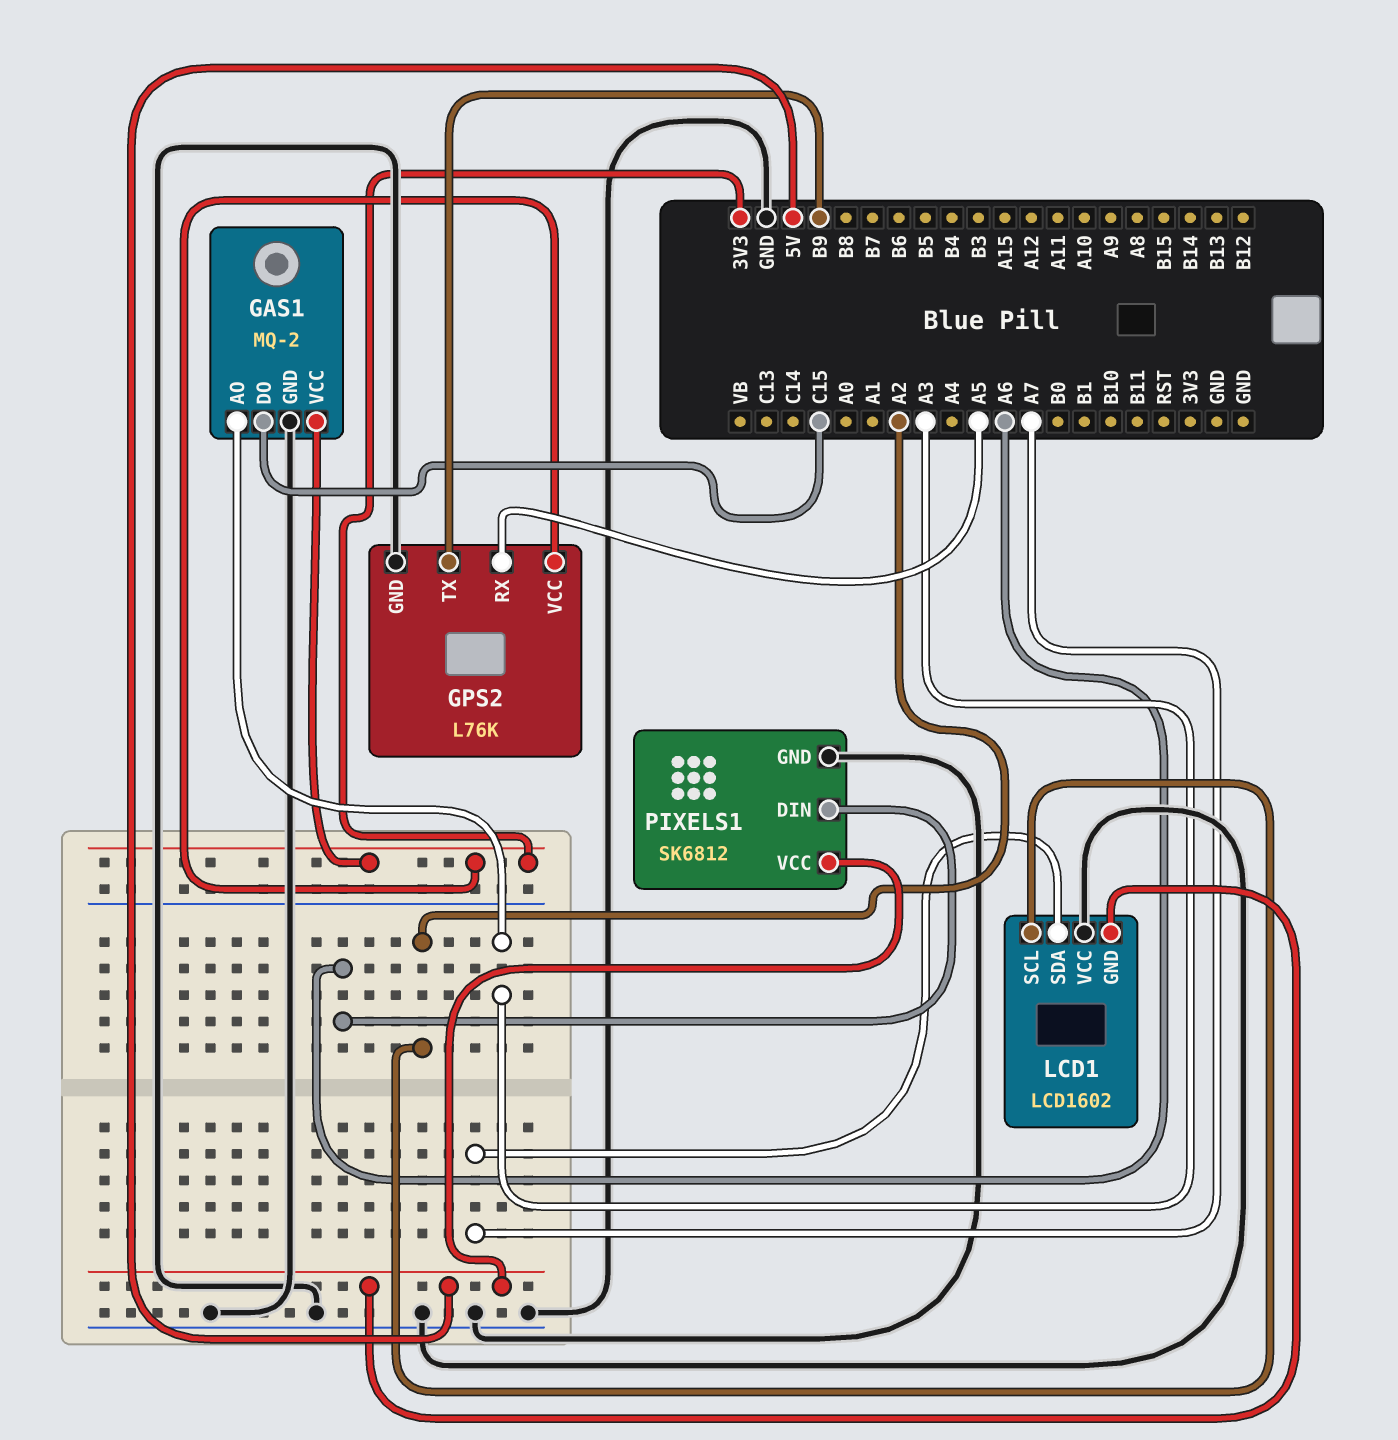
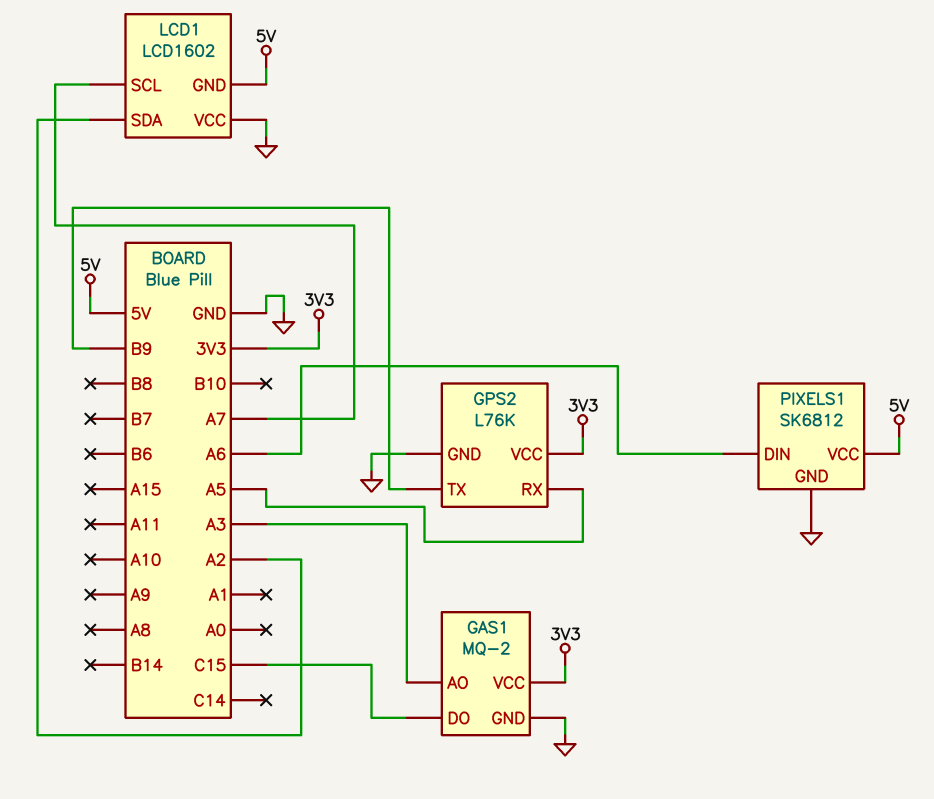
LCD1 pin SCL: A2 -> A7
LCD1 pin SDA: A7 -> A2

